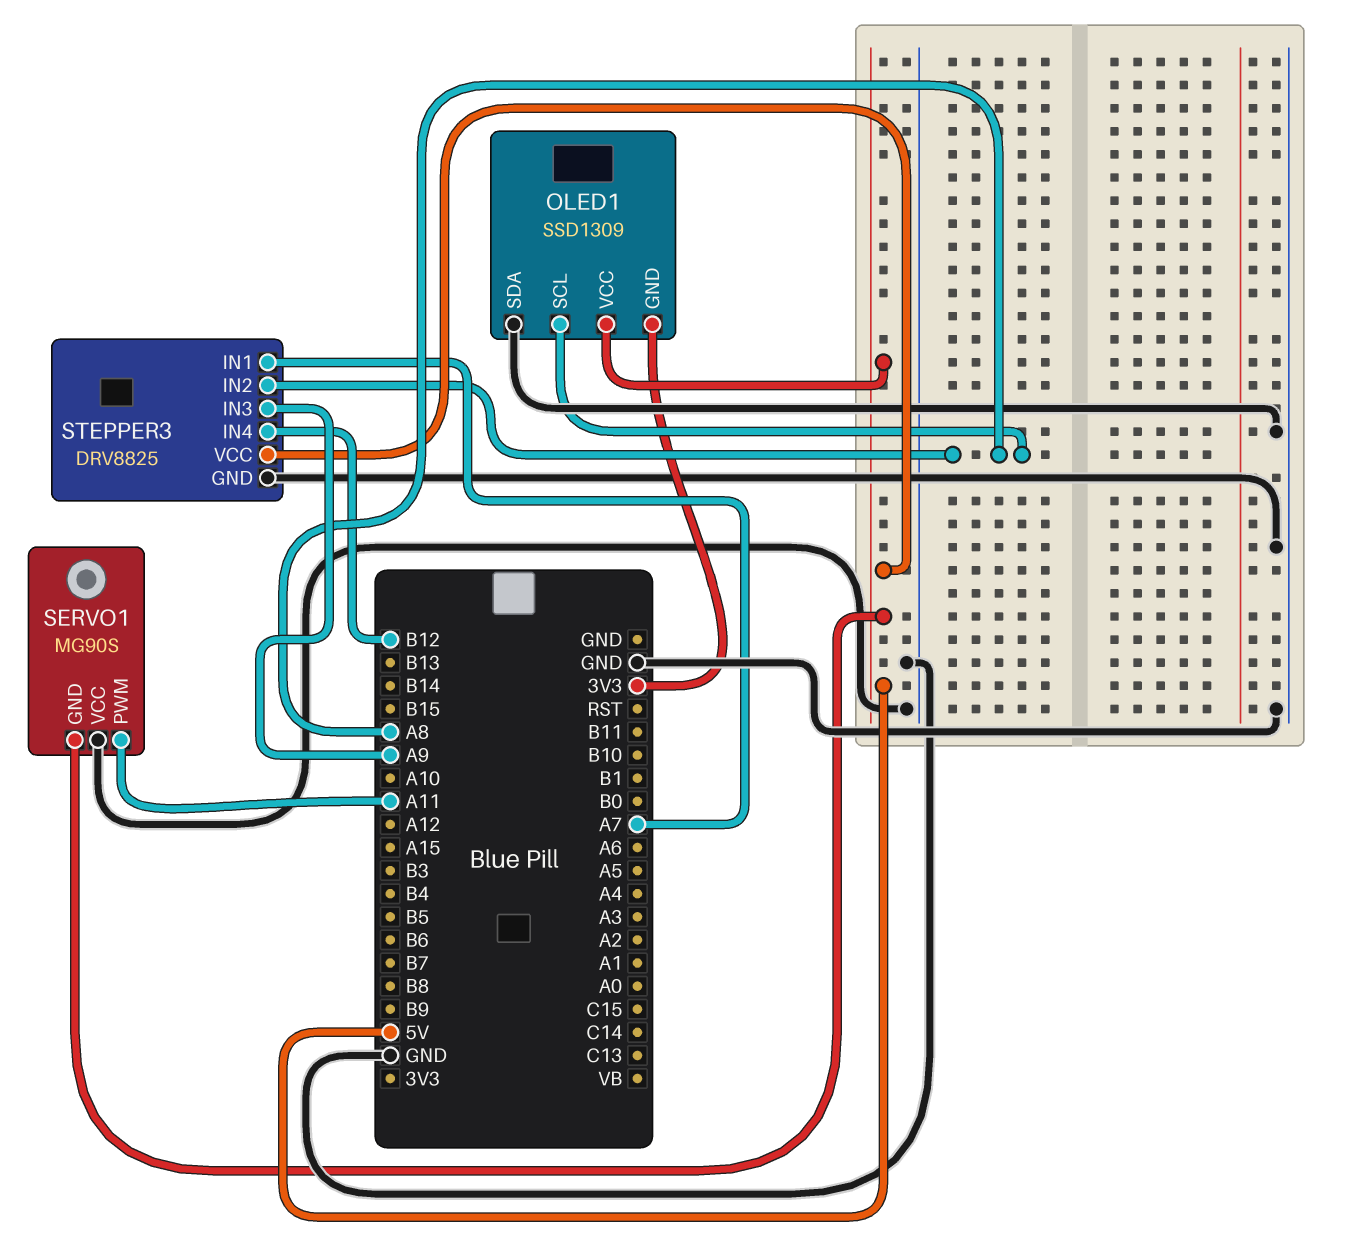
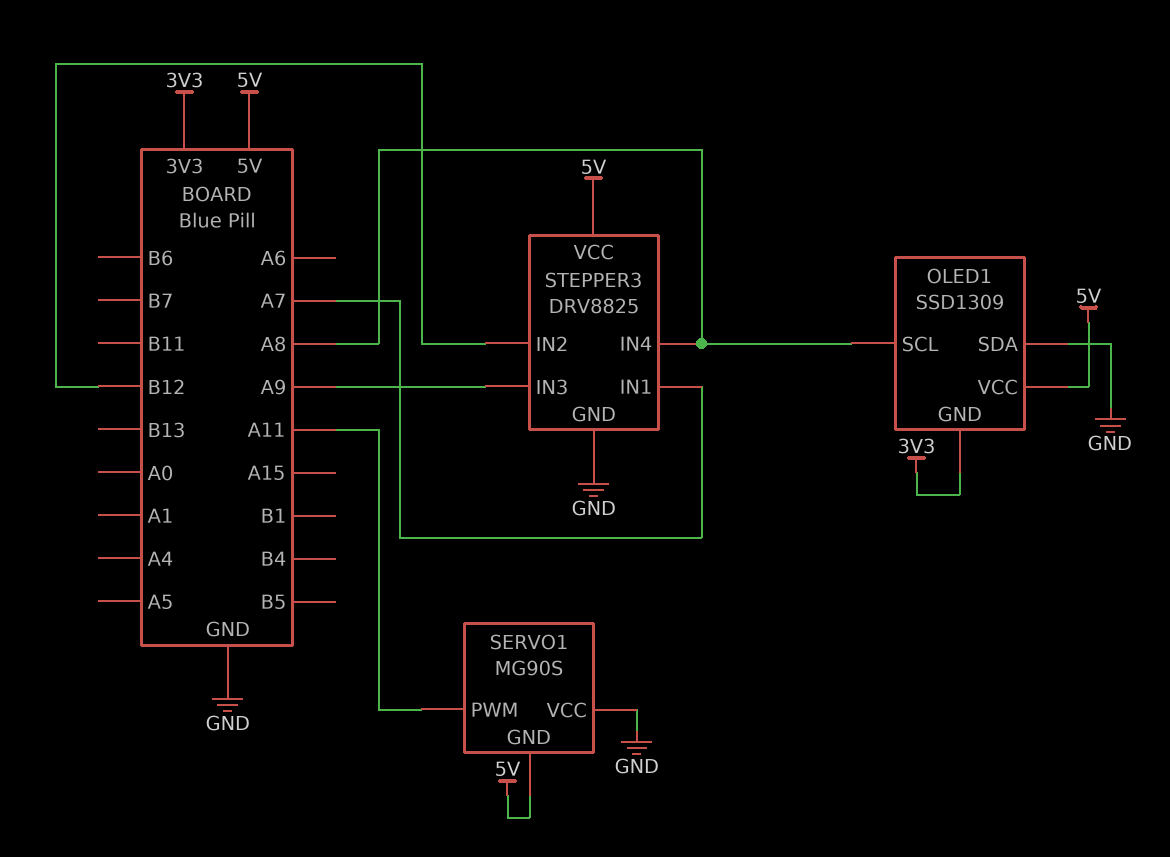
STEPPER3 pin IN2: A8 -> B12
STEPPER3 pin IN4: B12 -> A8

